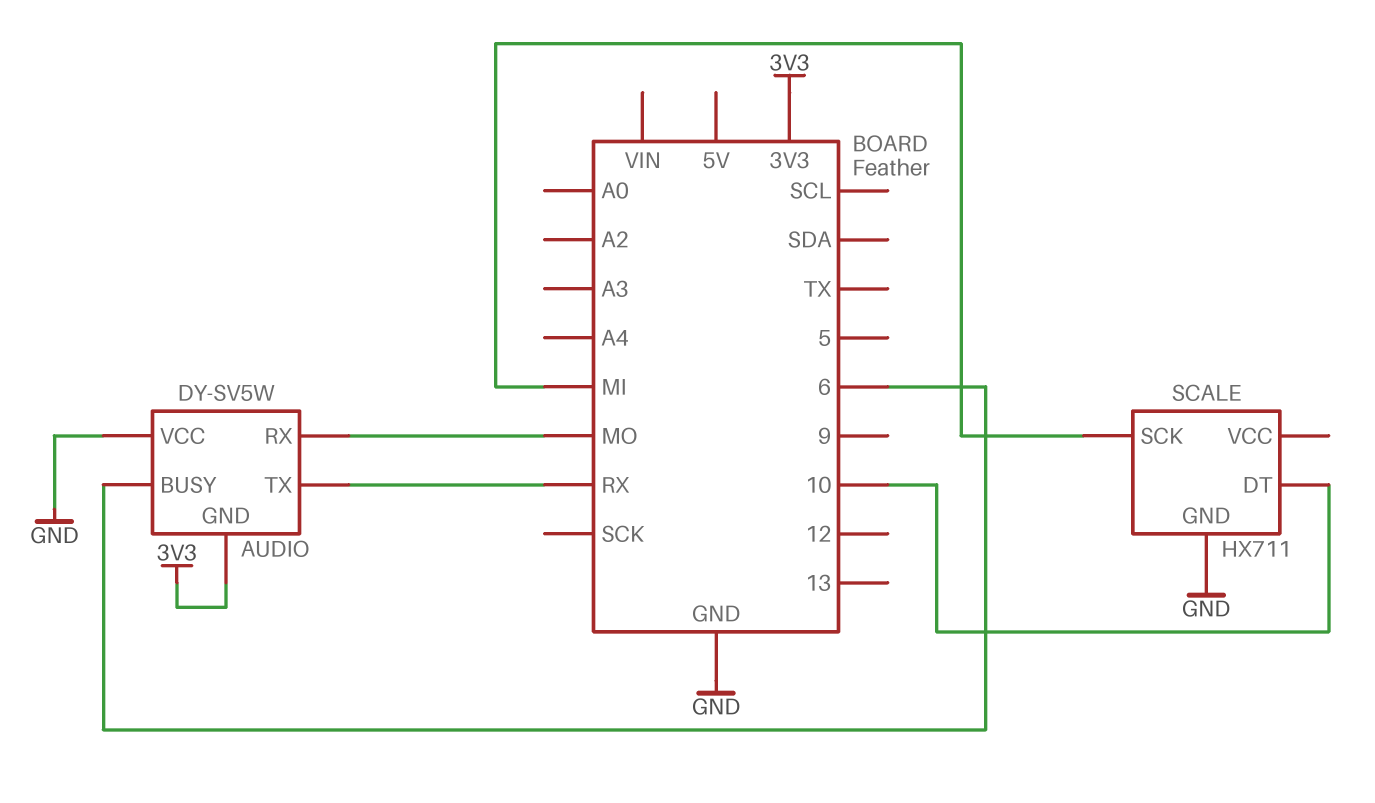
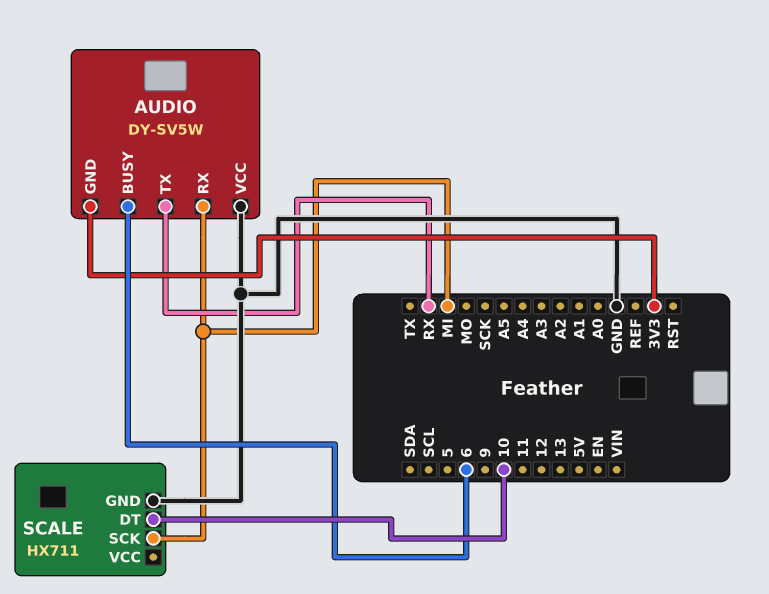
AUDIO pin RX: MO -> MI

